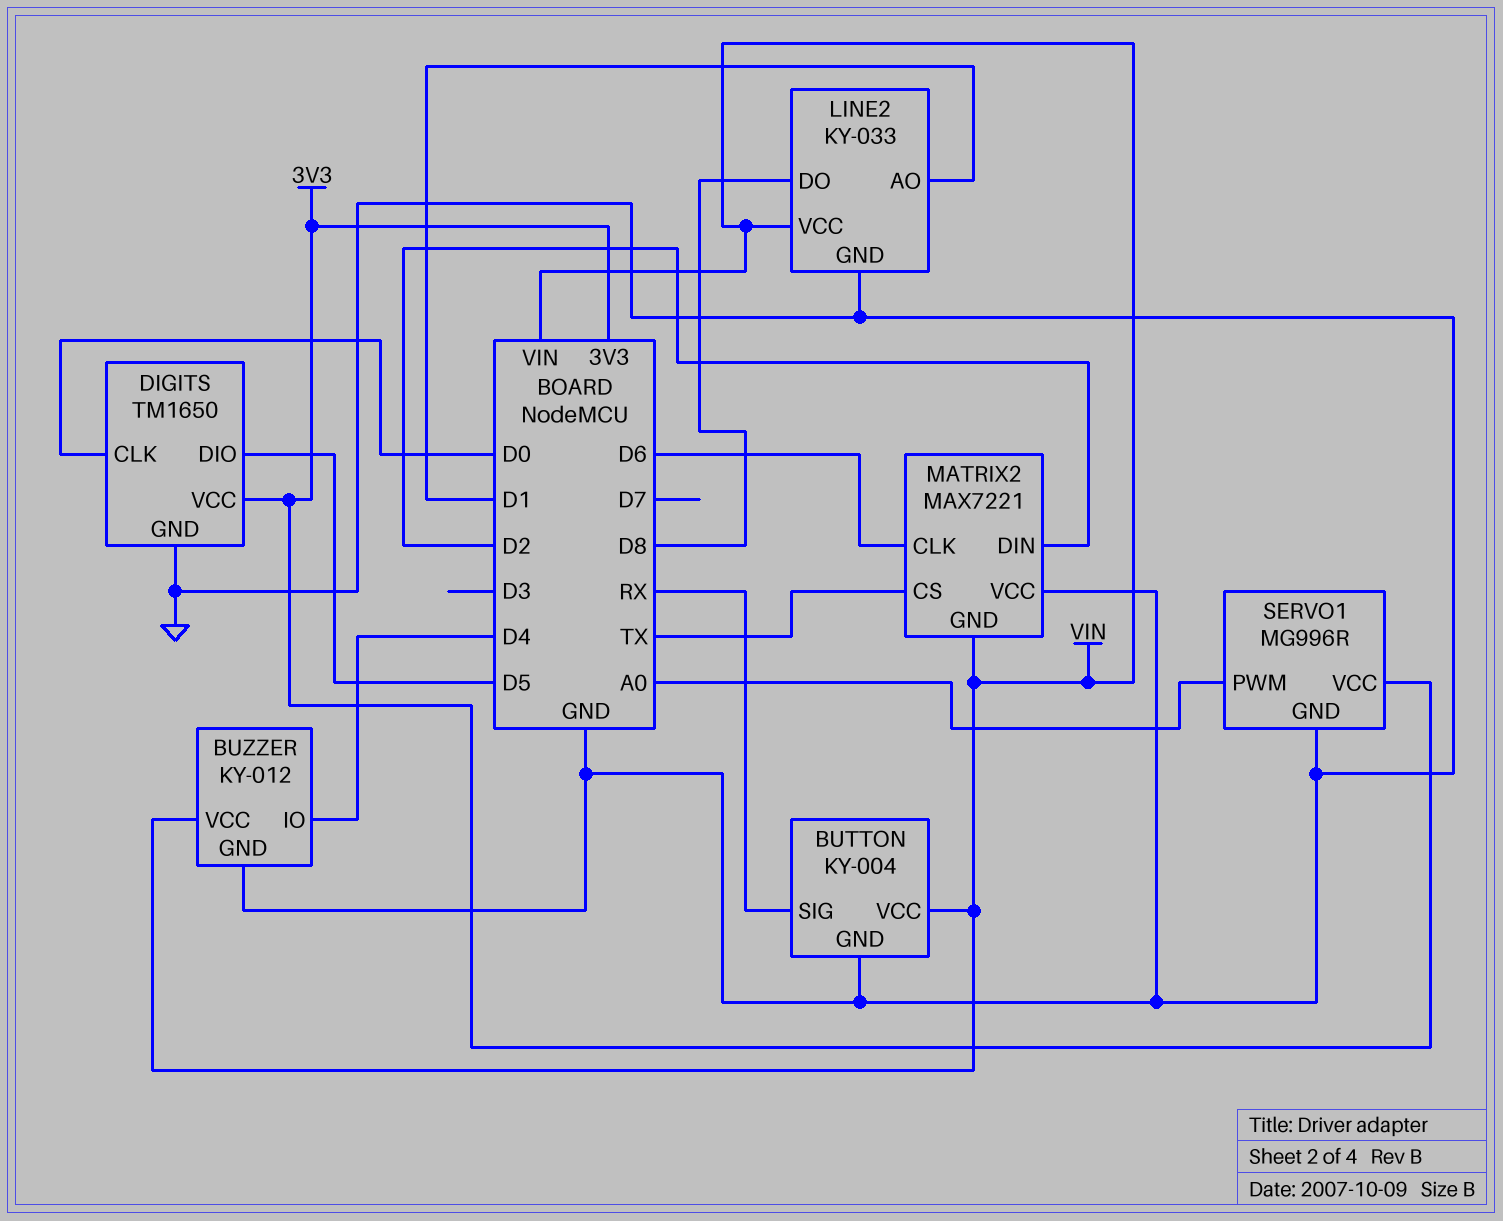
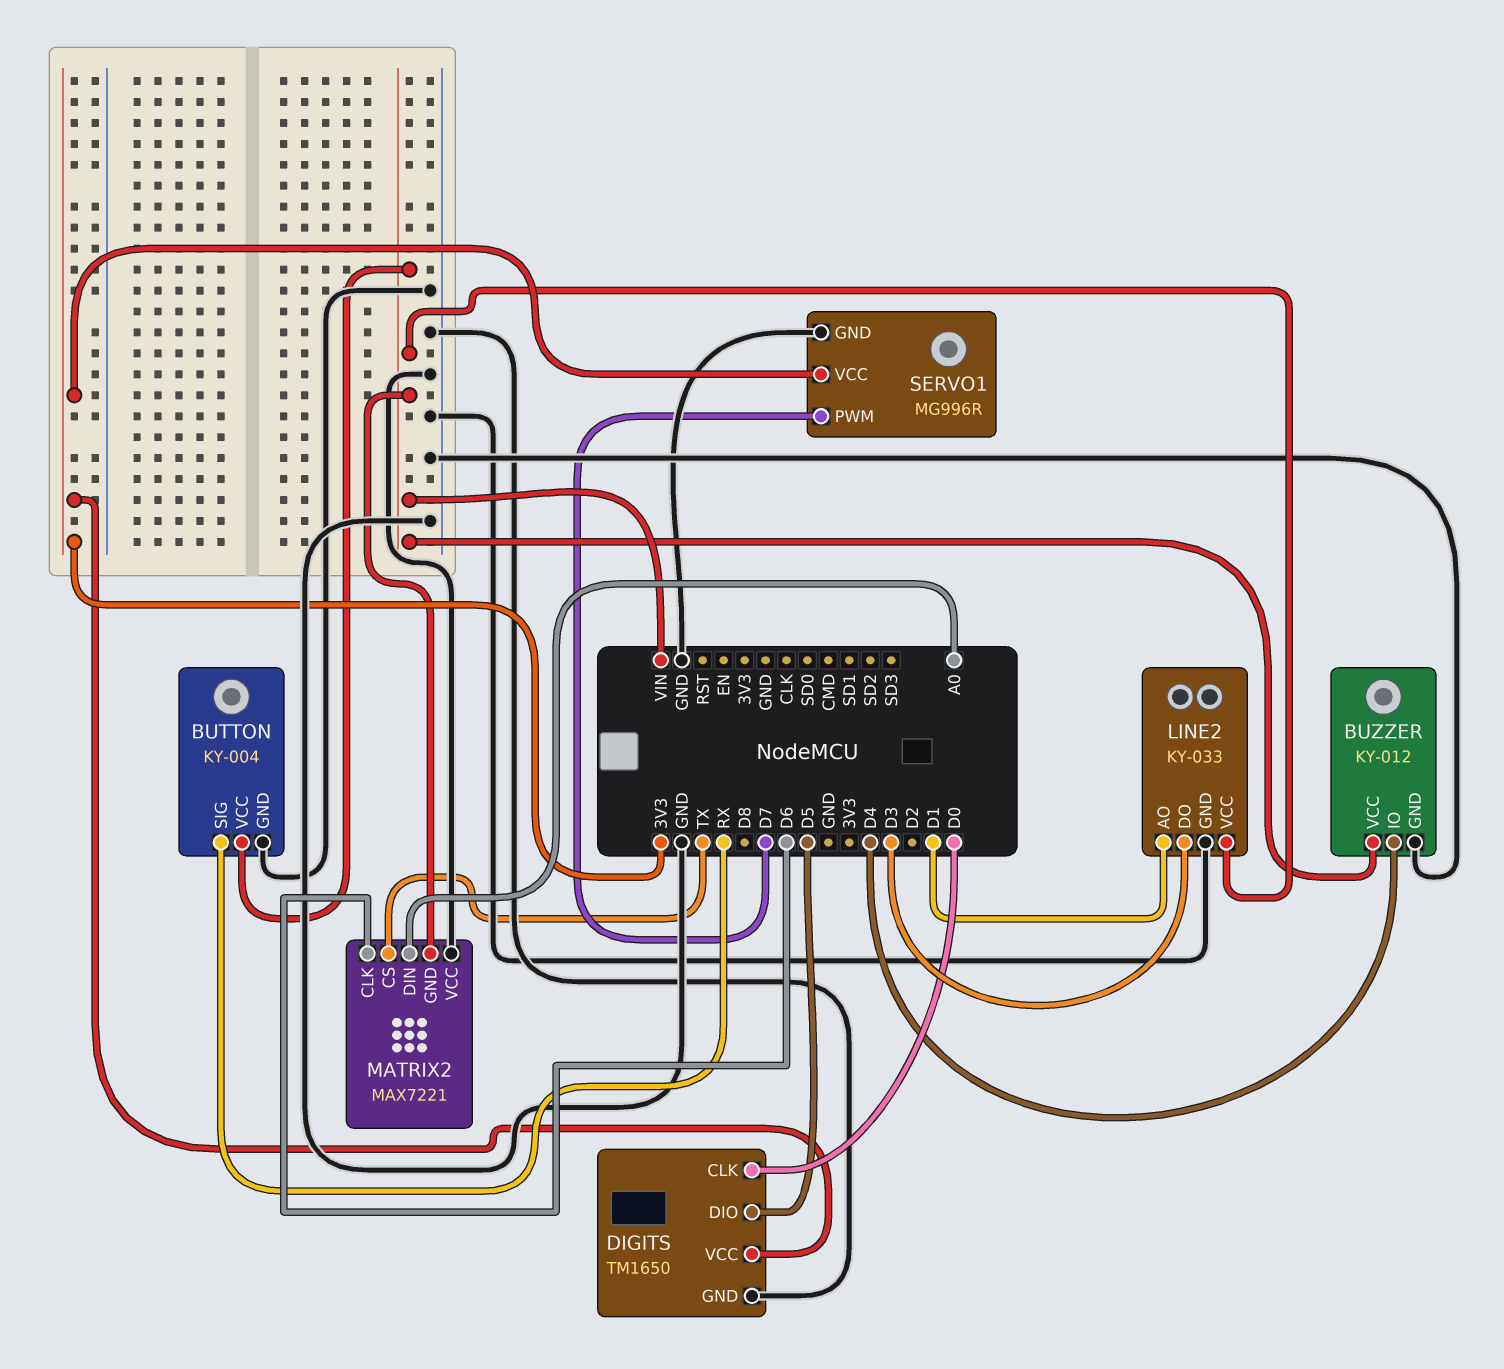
LINE2 pin DO: D8 -> D3
MATRIX2 pin DIN: D2 -> A0
SERVO1 pin PWM: A0 -> D7

